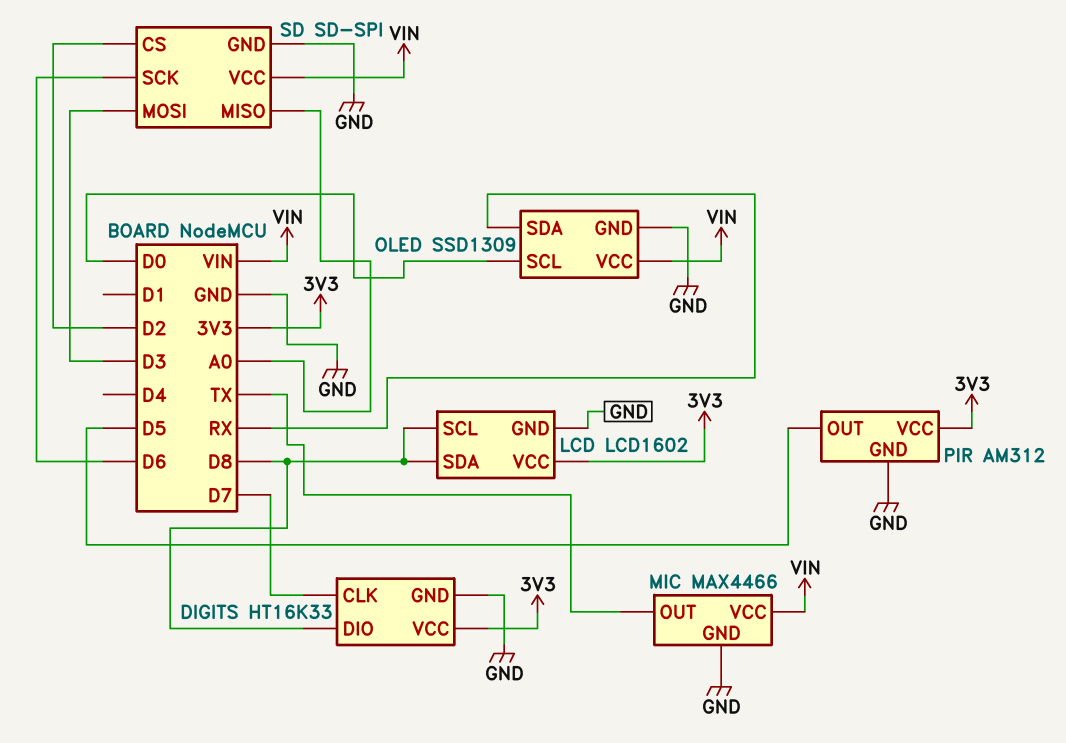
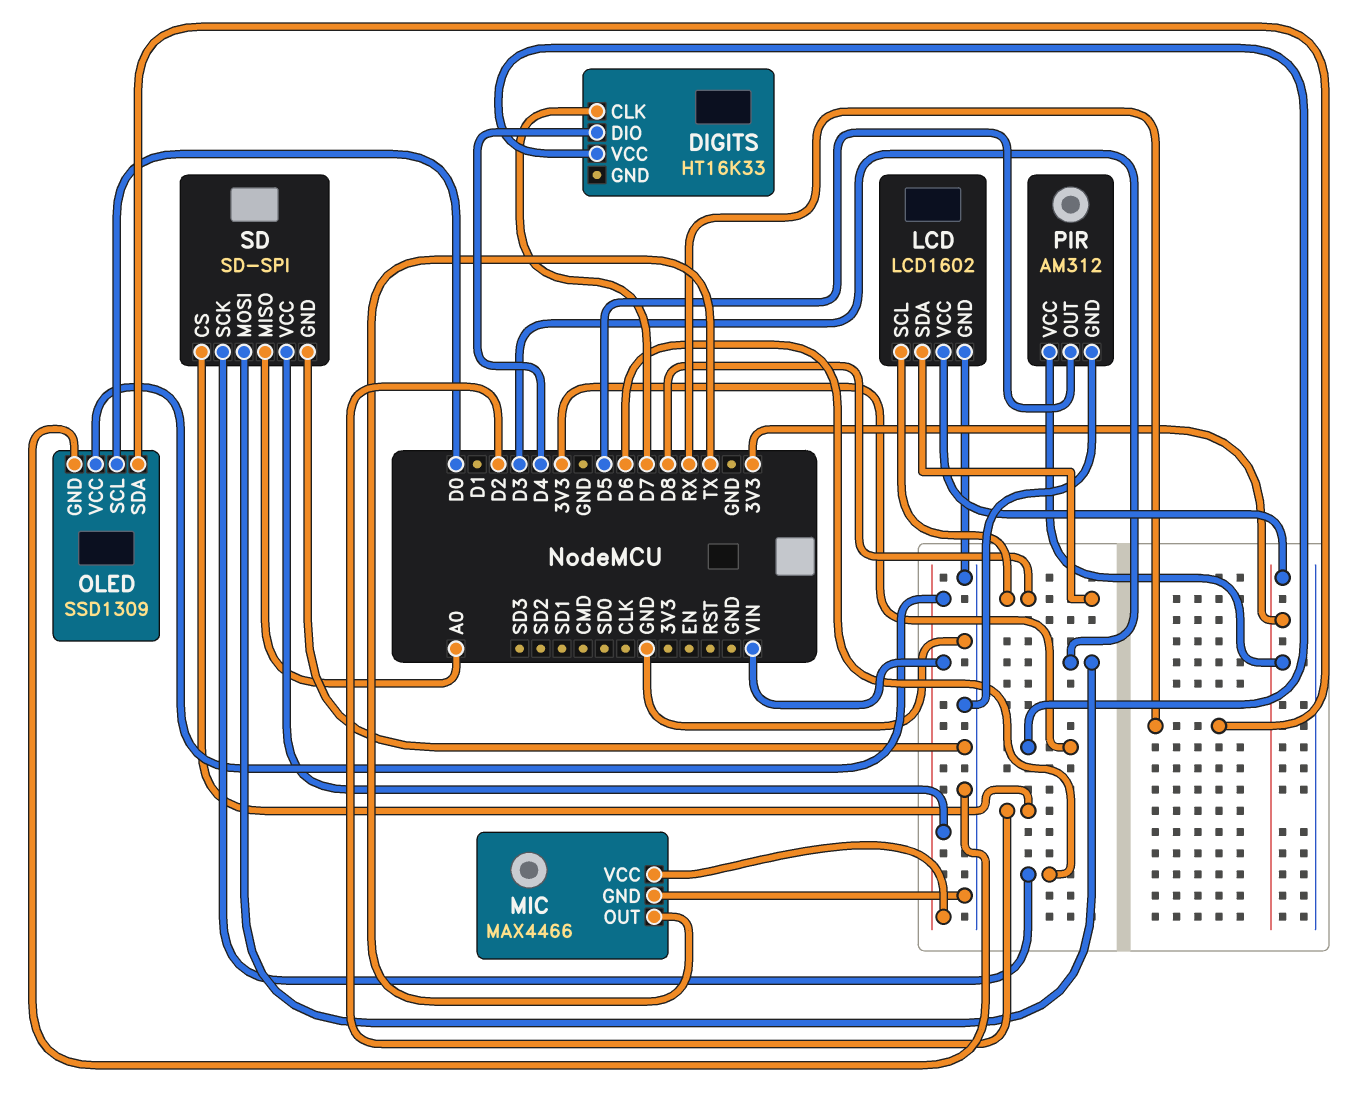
DIGITS pin DIO: D8 -> D4
DIGITS pin GND: GND -> none

